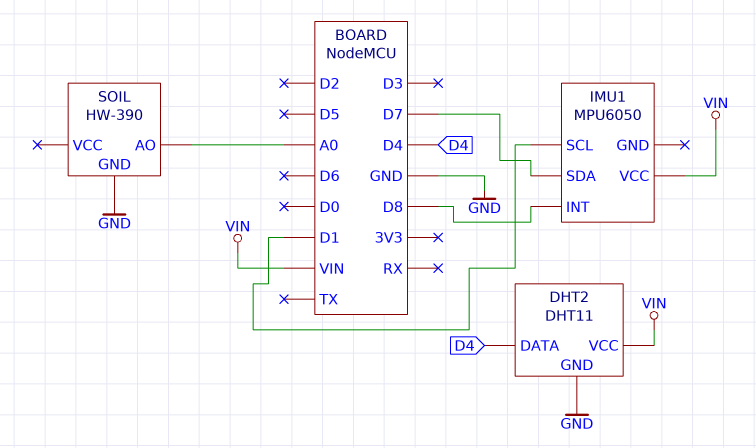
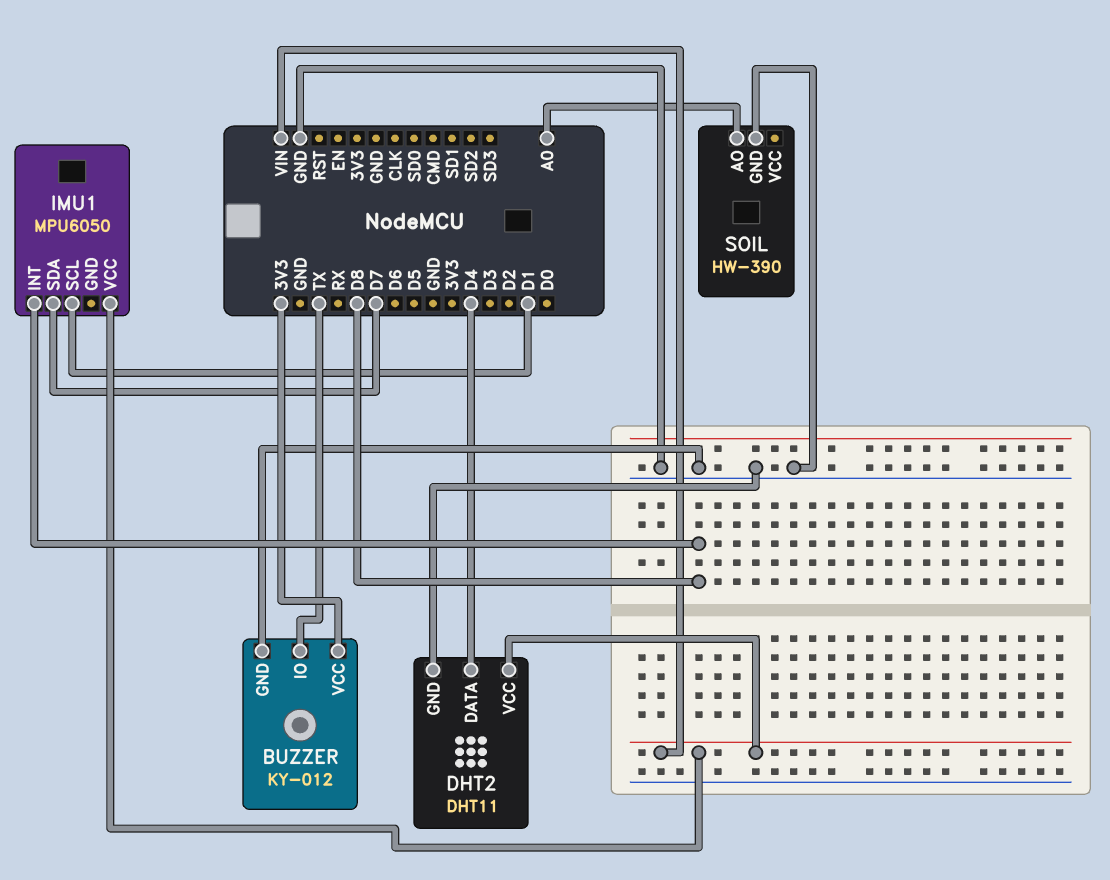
BUZZER: none -> KY-012
BUZZER pin GND: none -> GND
BUZZER pin IO: none -> TX
BUZZER pin VCC: none -> 3V3

